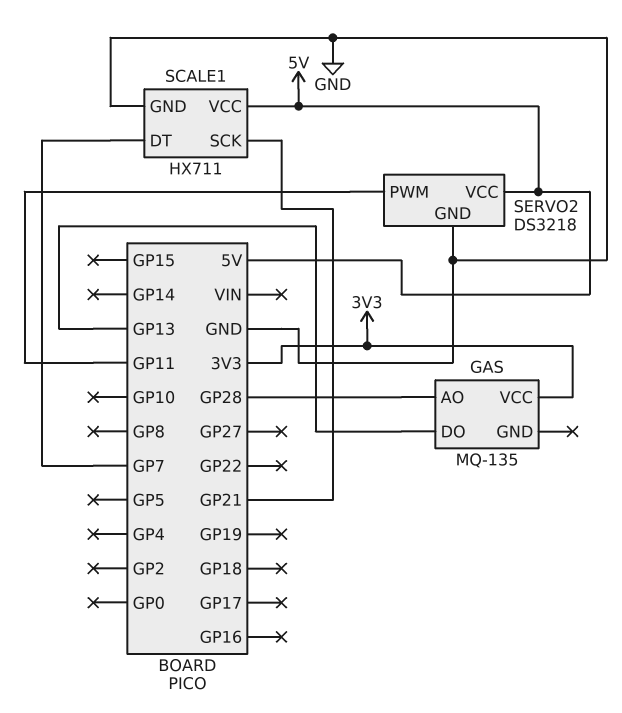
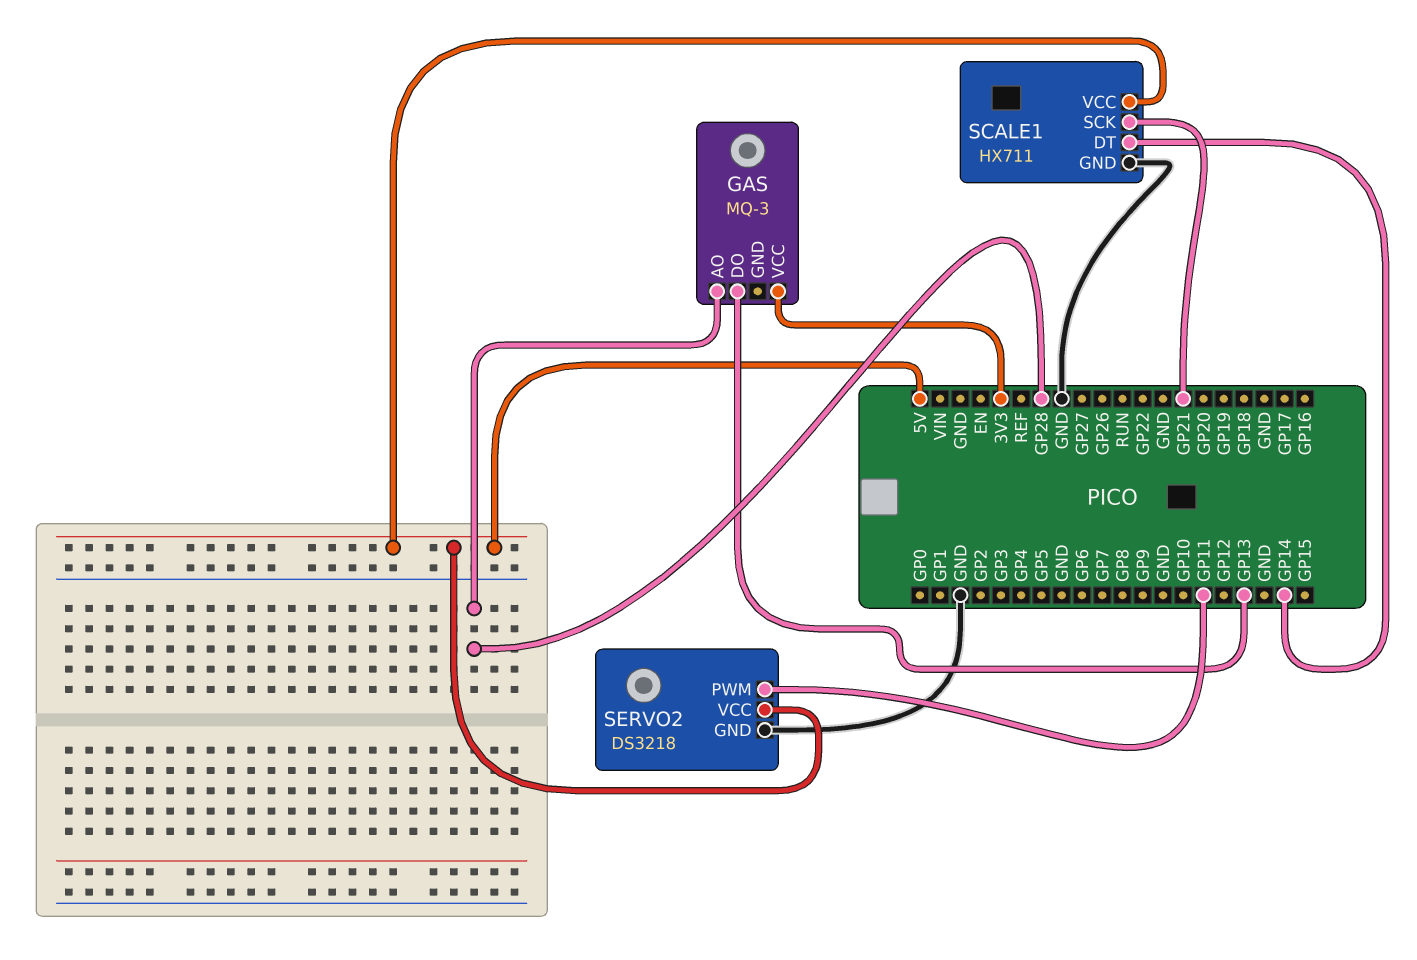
GAS: MQ-135 -> MQ-3
SCALE1 pin DT: GP7 -> GP14

